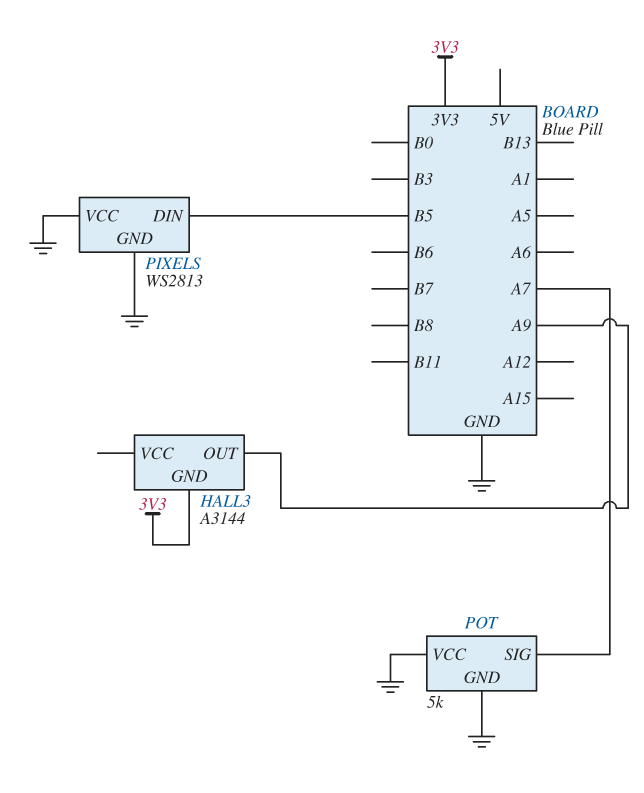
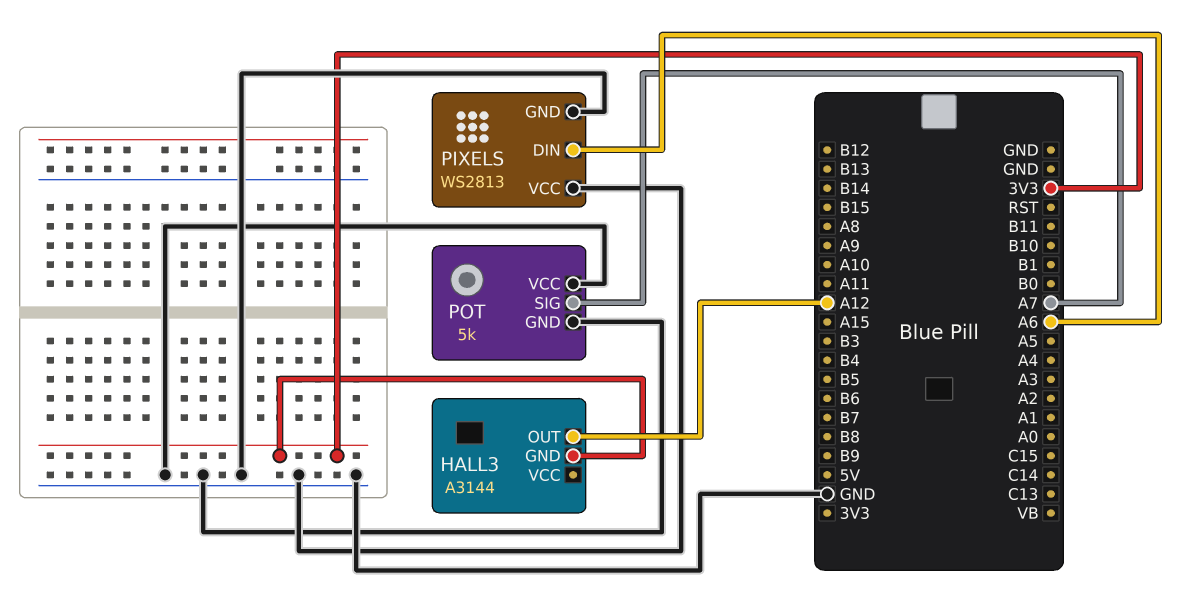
HALL3 pin OUT: A9 -> A12
PIXELS pin DIN: B5 -> A6

